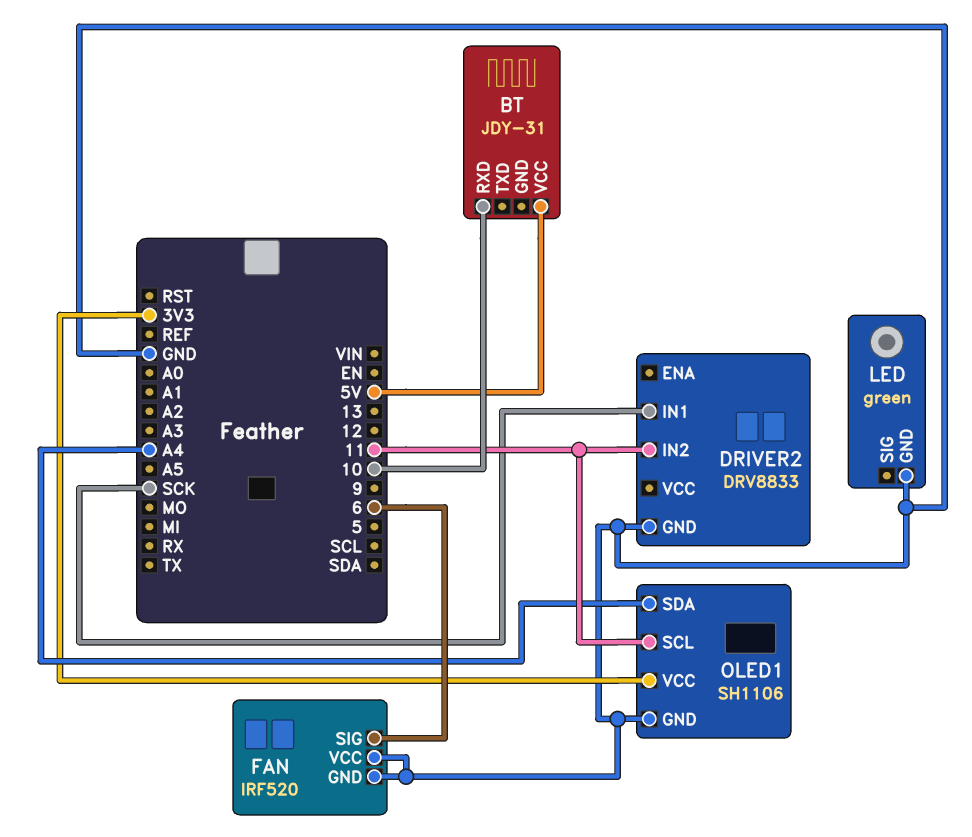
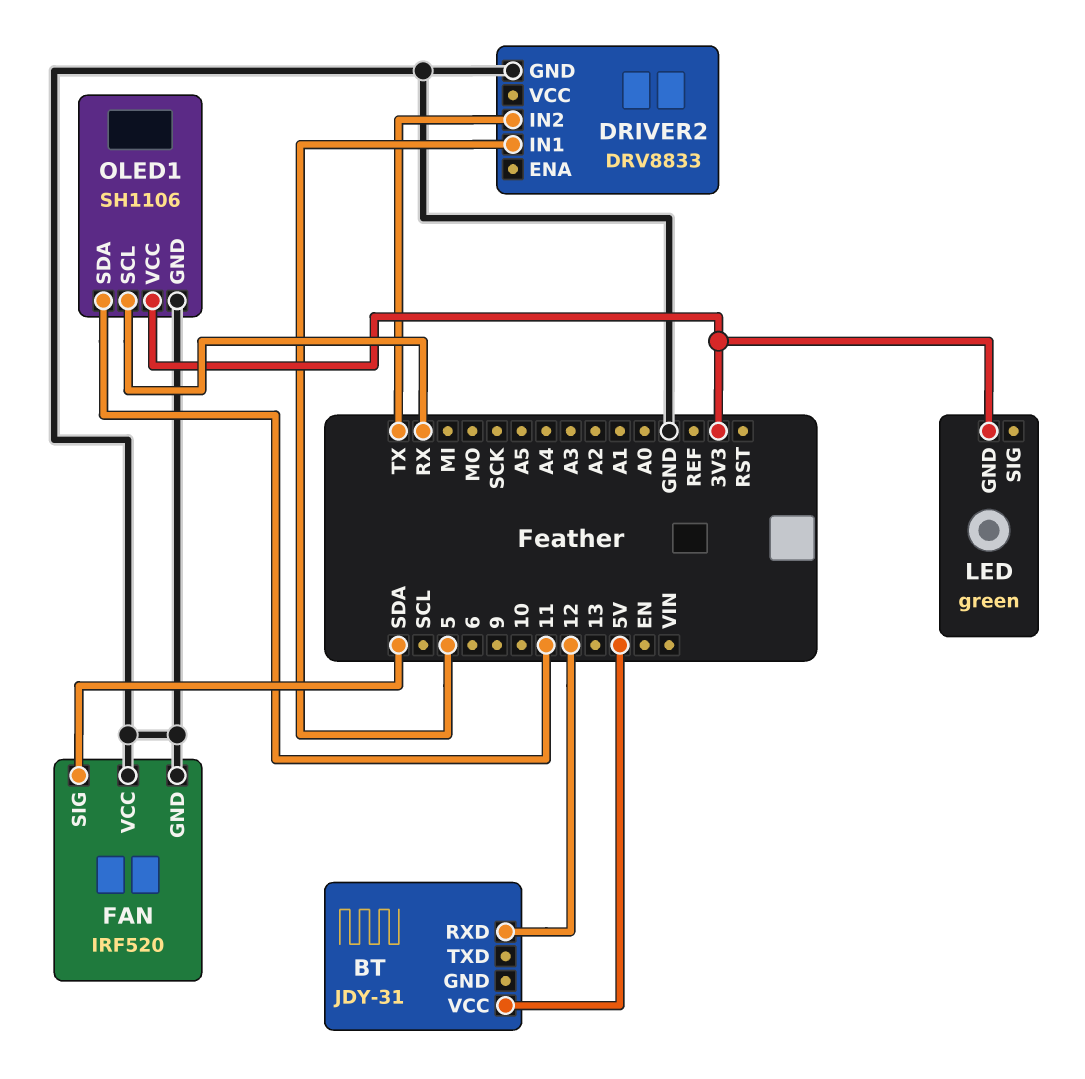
BT pin RXD: 10 -> 12
DRIVER2 pin IN1: SCK -> 5
DRIVER2 pin IN2: 11 -> TX
FAN pin SIG: 6 -> SDA
LED pin GND: GND -> 3V3
OLED1 pin SCL: 11 -> RX
OLED1 pin SDA: A4 -> 11

